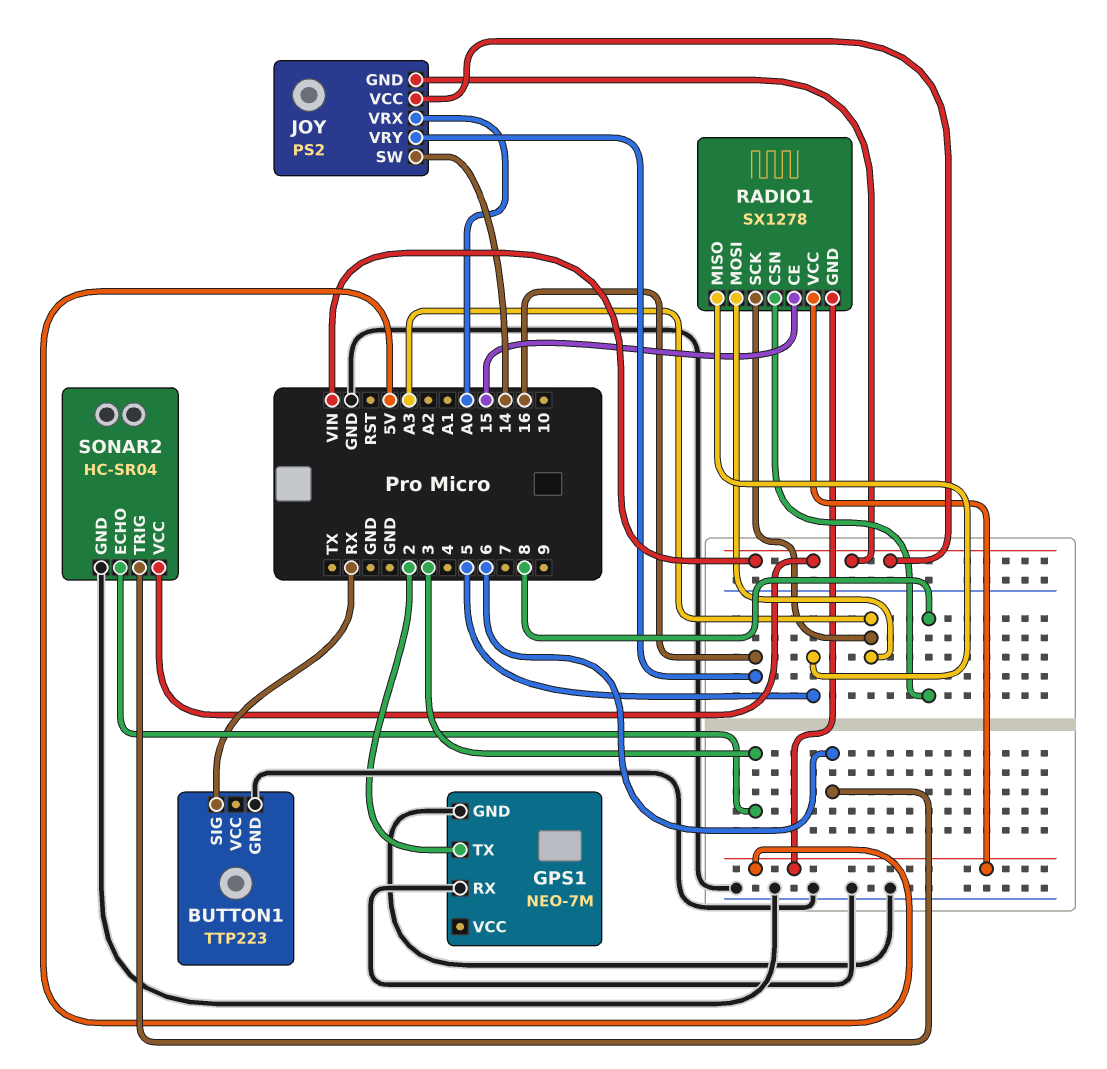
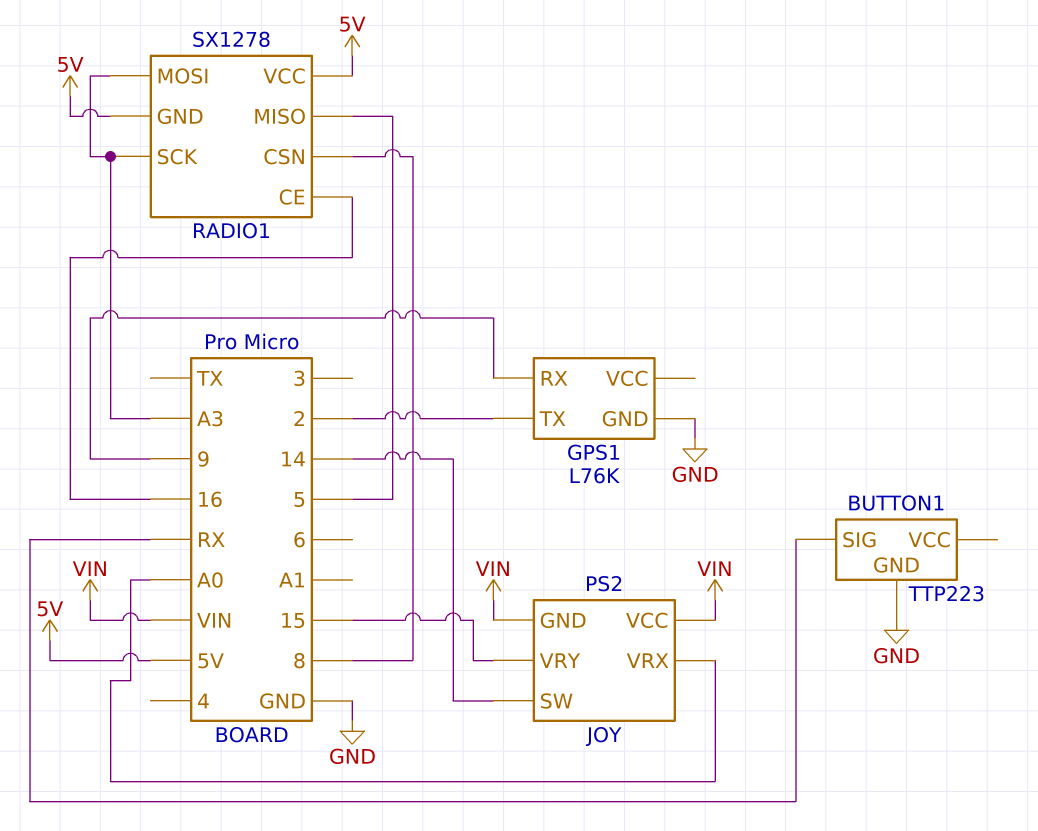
GPS1: NEO-7M -> L76K
GPS1 pin RX: GND -> 9
JOY pin VRY: 16 -> 15
RADIO1 pin CE: 15 -> 16
SONAR2: HC-SR04 -> none
SONAR2 pin ECHO: 3 -> none
SONAR2 pin GND: GND -> none
SONAR2 pin TRIG: 6 -> none
SONAR2 pin VCC: VIN -> none

